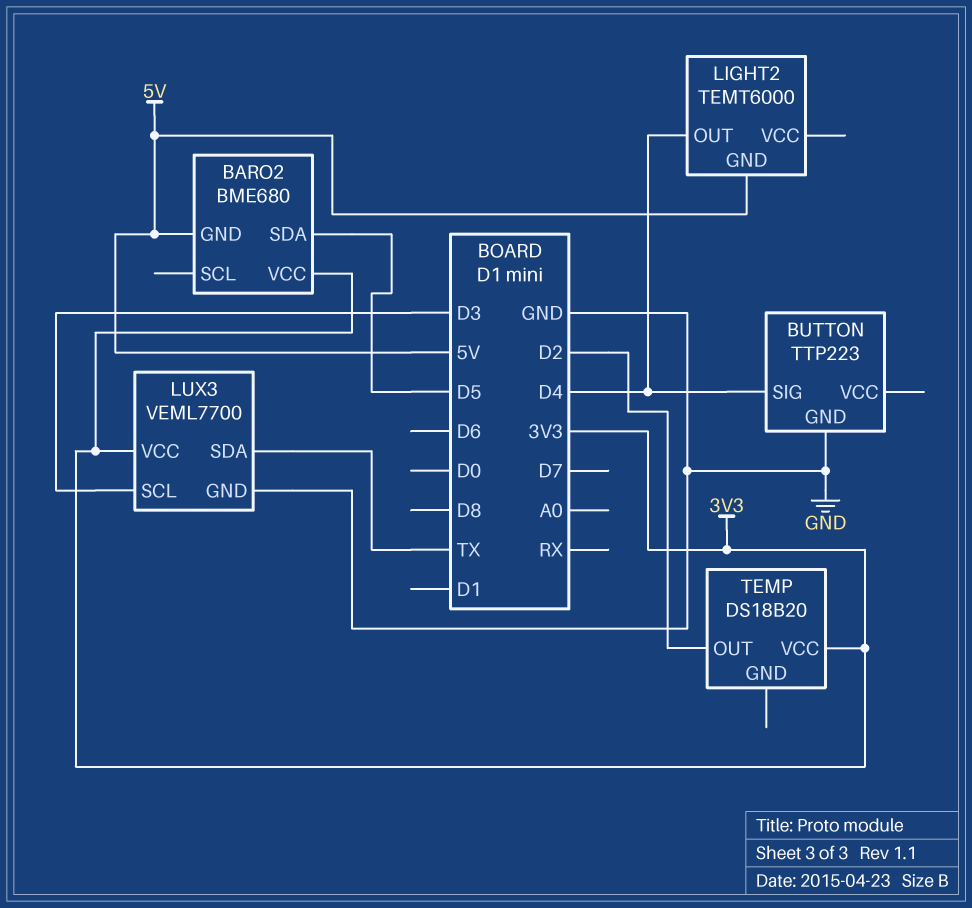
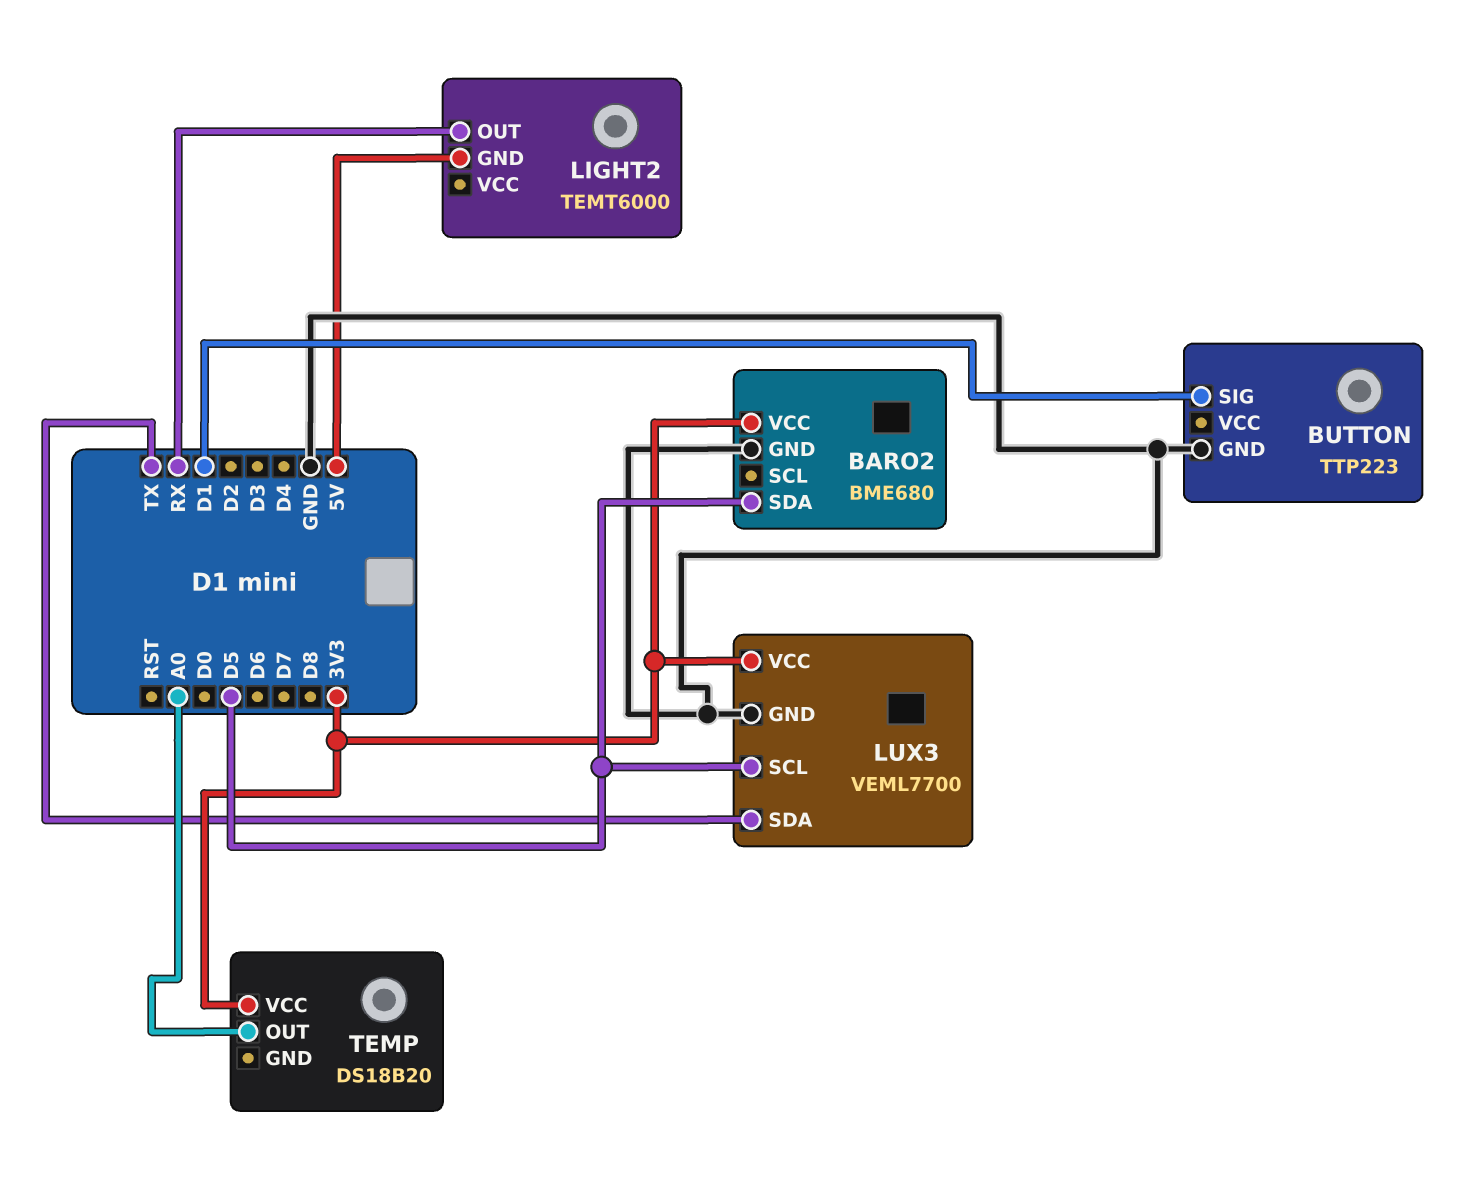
BARO2 pin GND: 5V -> GND
BUTTON pin SIG: D4 -> D1
LIGHT2 pin OUT: D4 -> RX
LUX3 pin SCL: D3 -> D5
TEMP pin OUT: D2 -> A0

